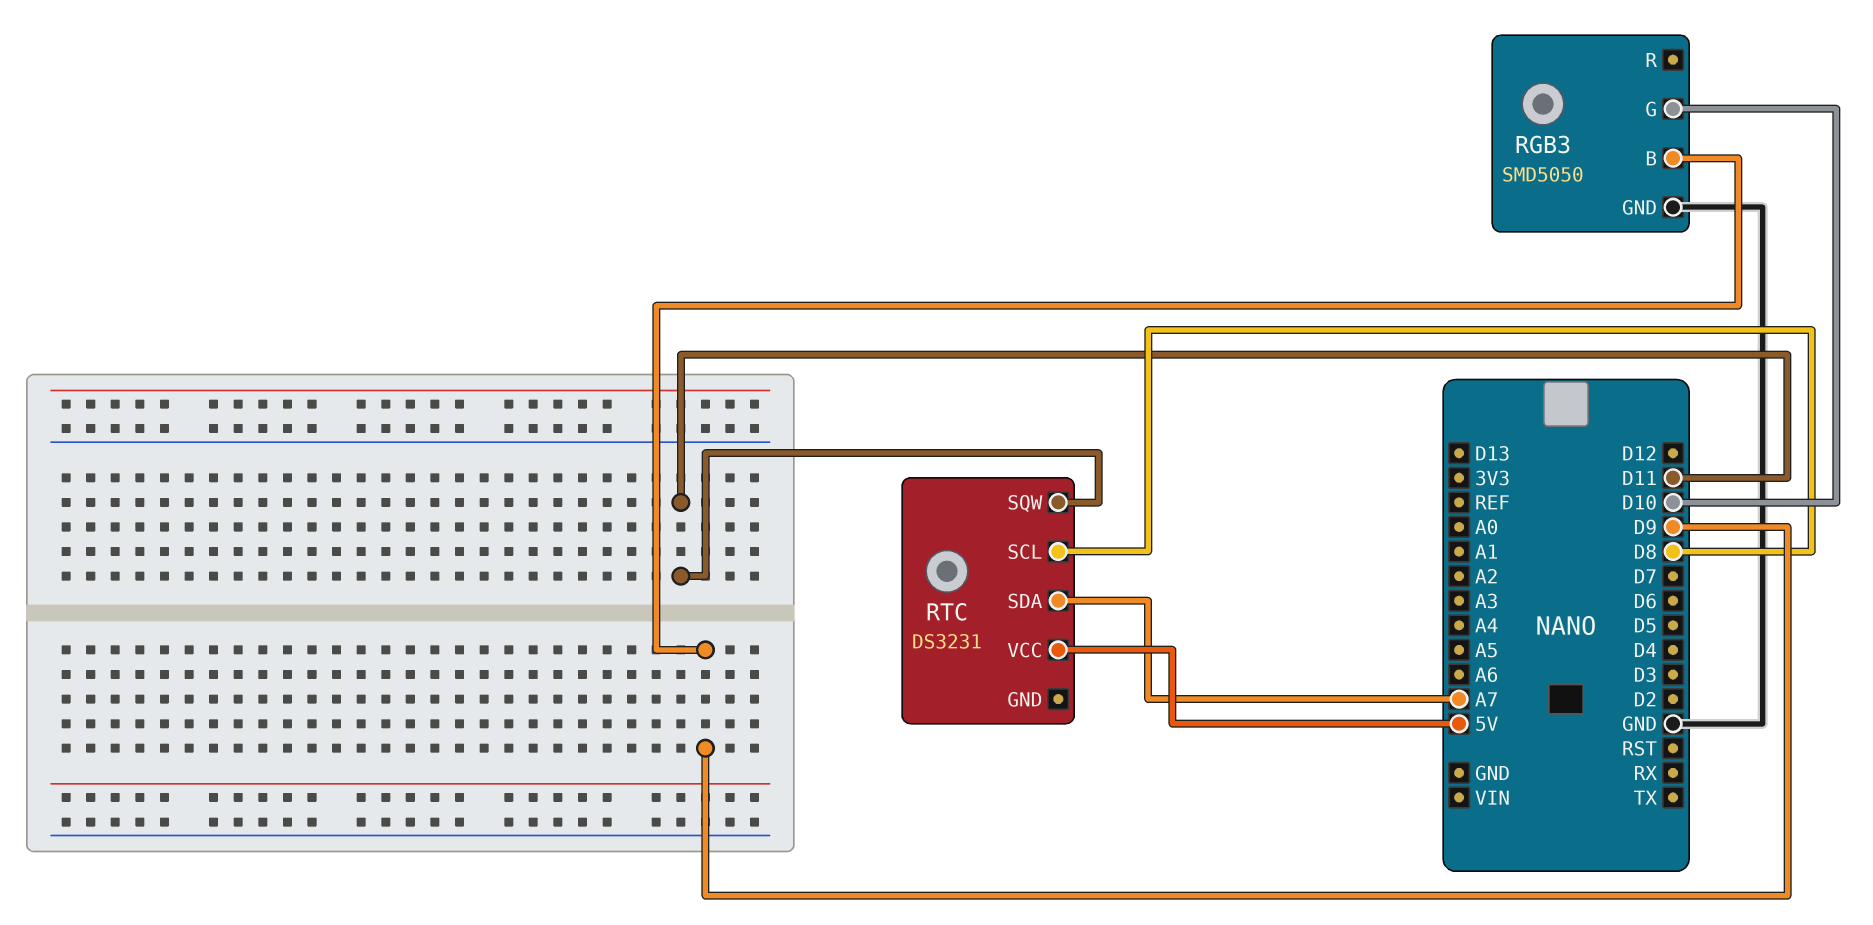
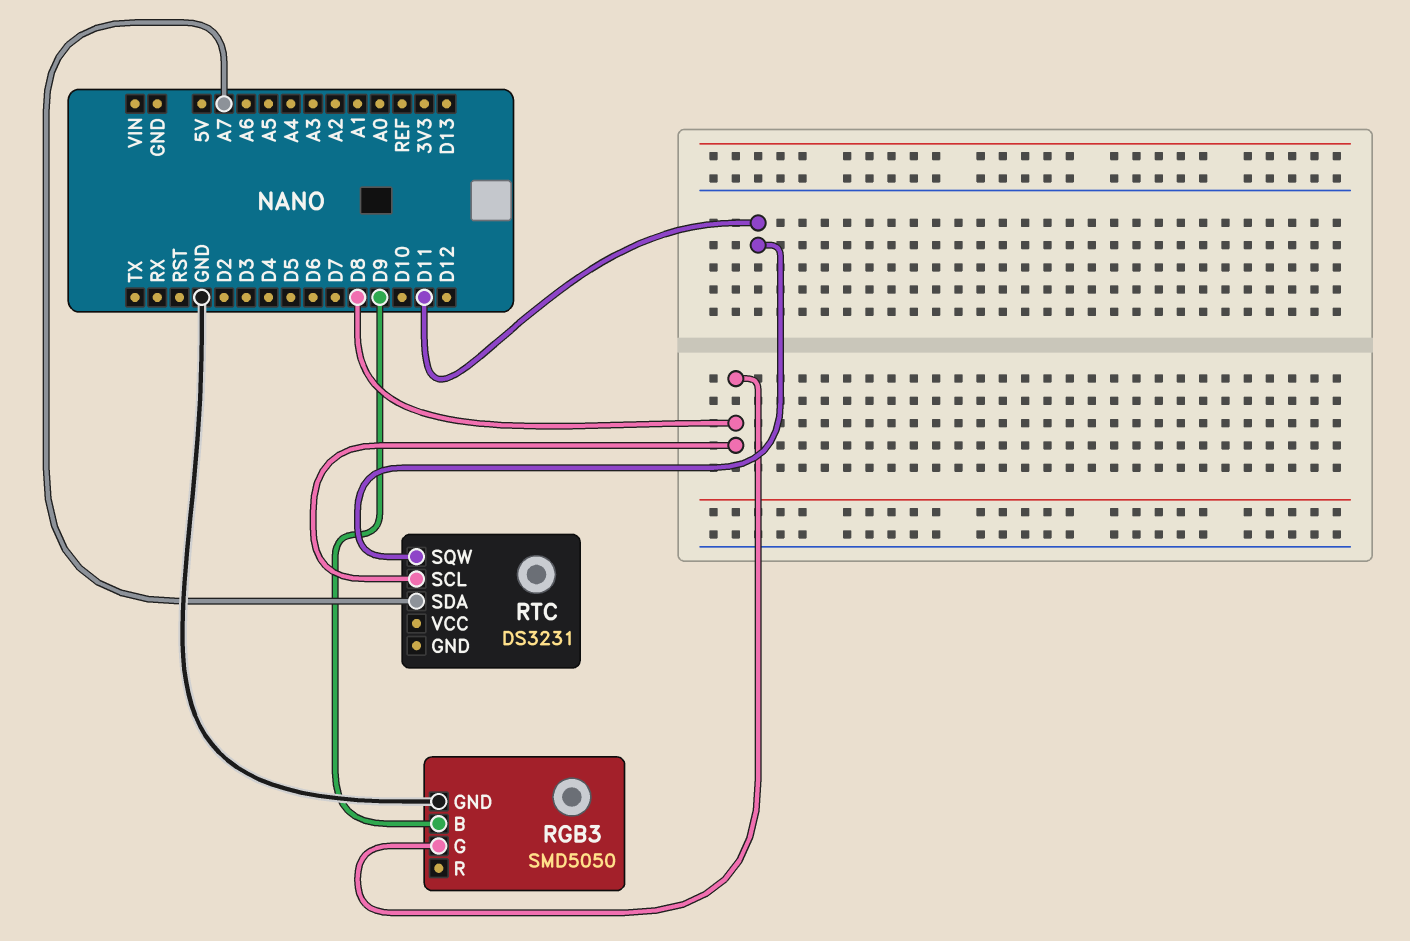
RGB3 pin G: D10 -> D8
RTC pin VCC: 5V -> none

